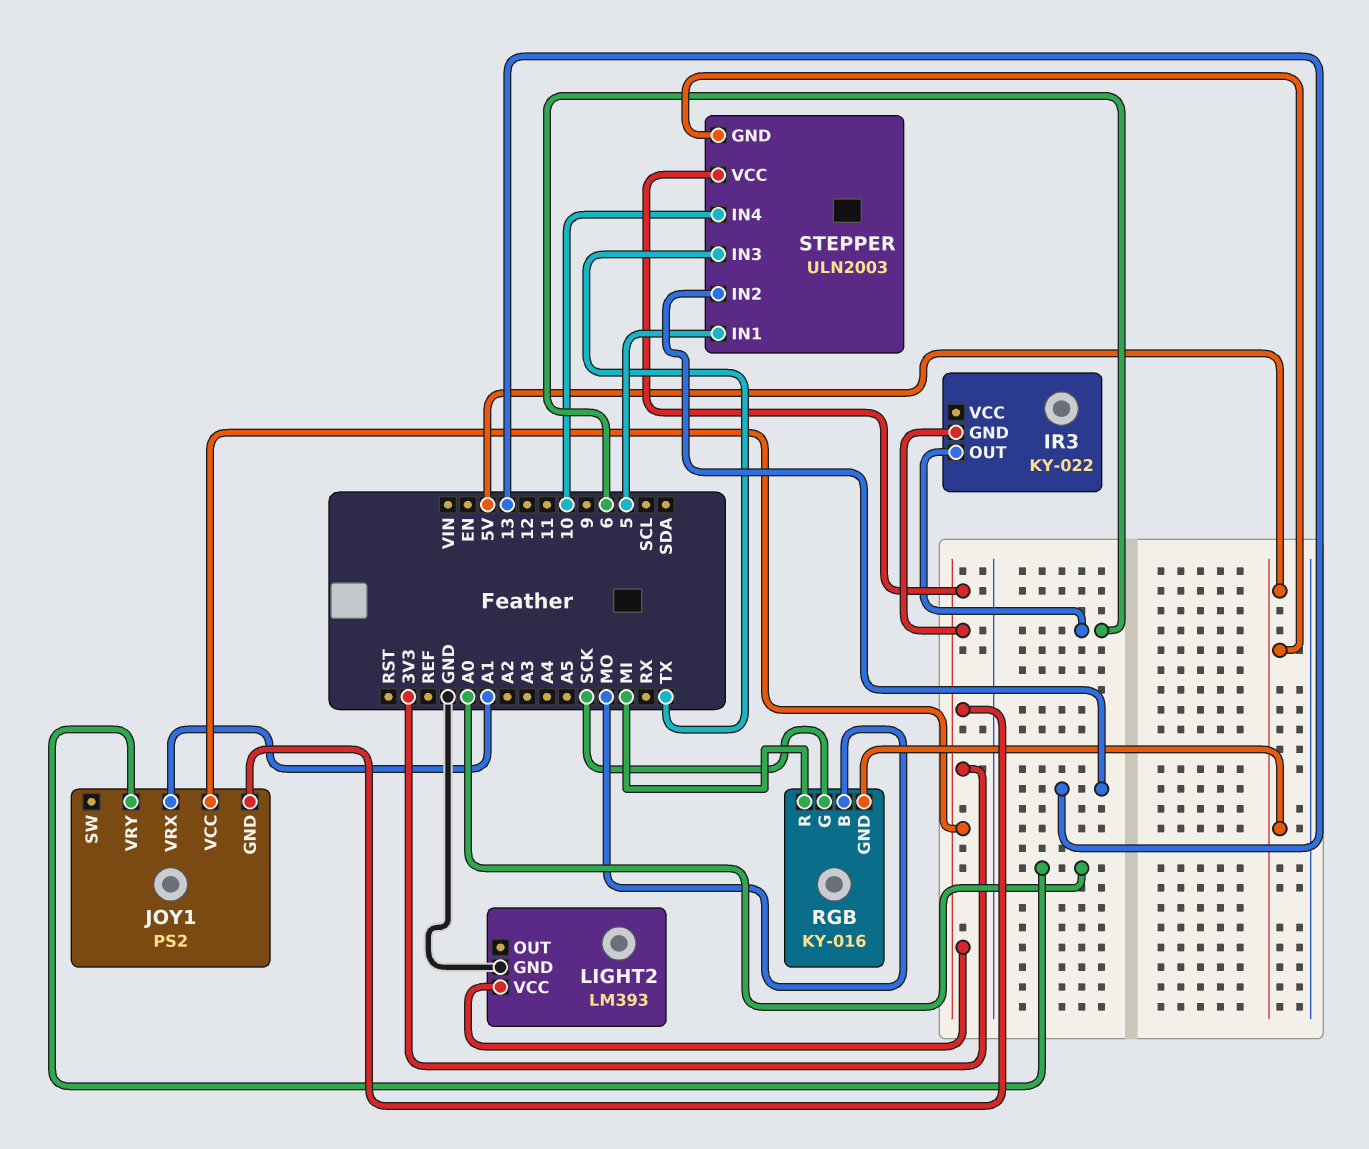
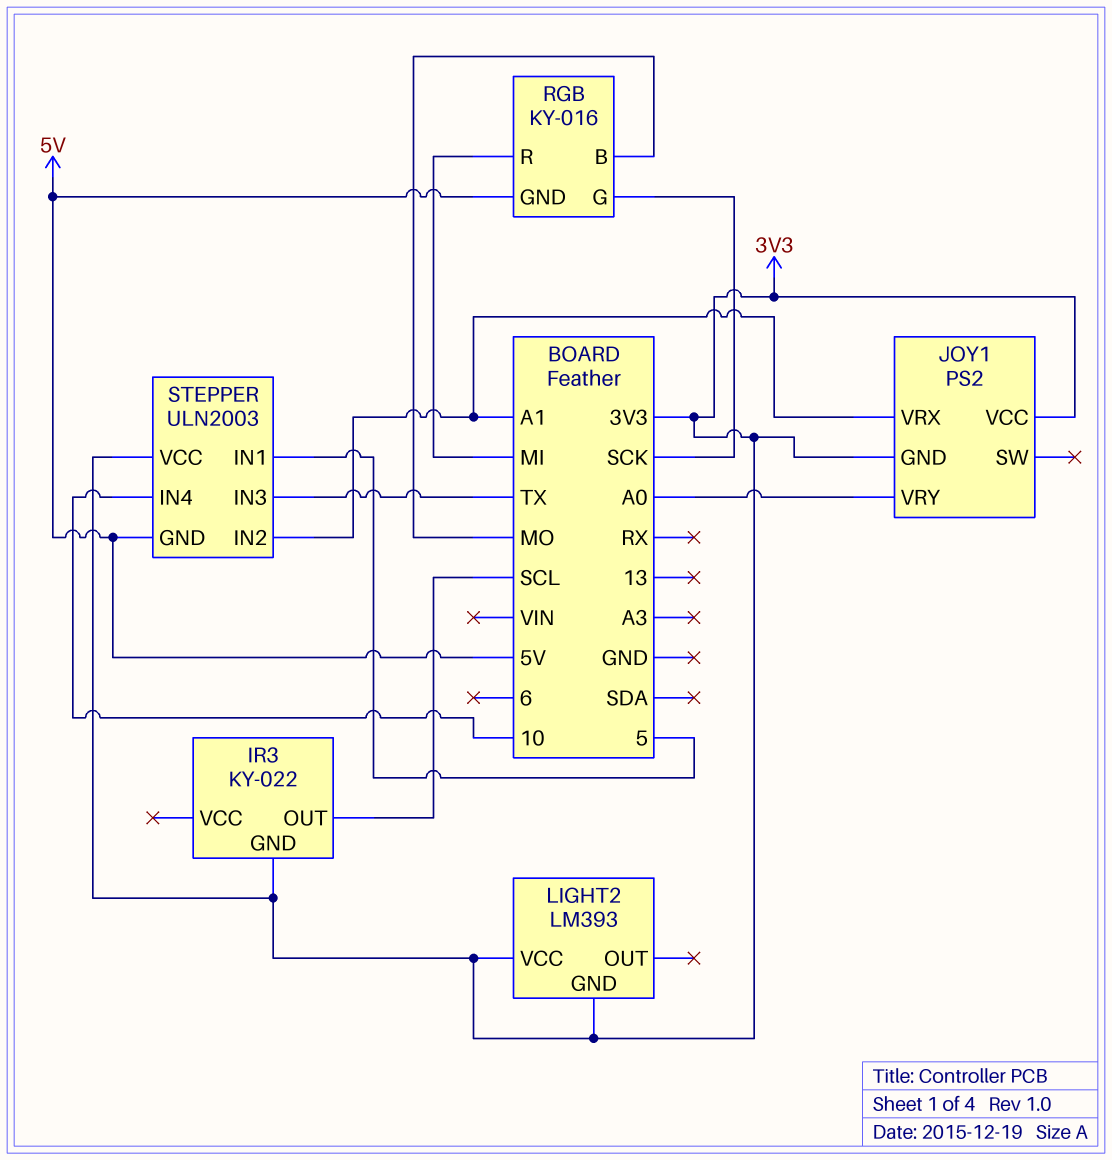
IR3 pin OUT: 6 -> SCL
LIGHT2 pin GND: GND -> 3V3
STEPPER pin IN2: 13 -> A1

